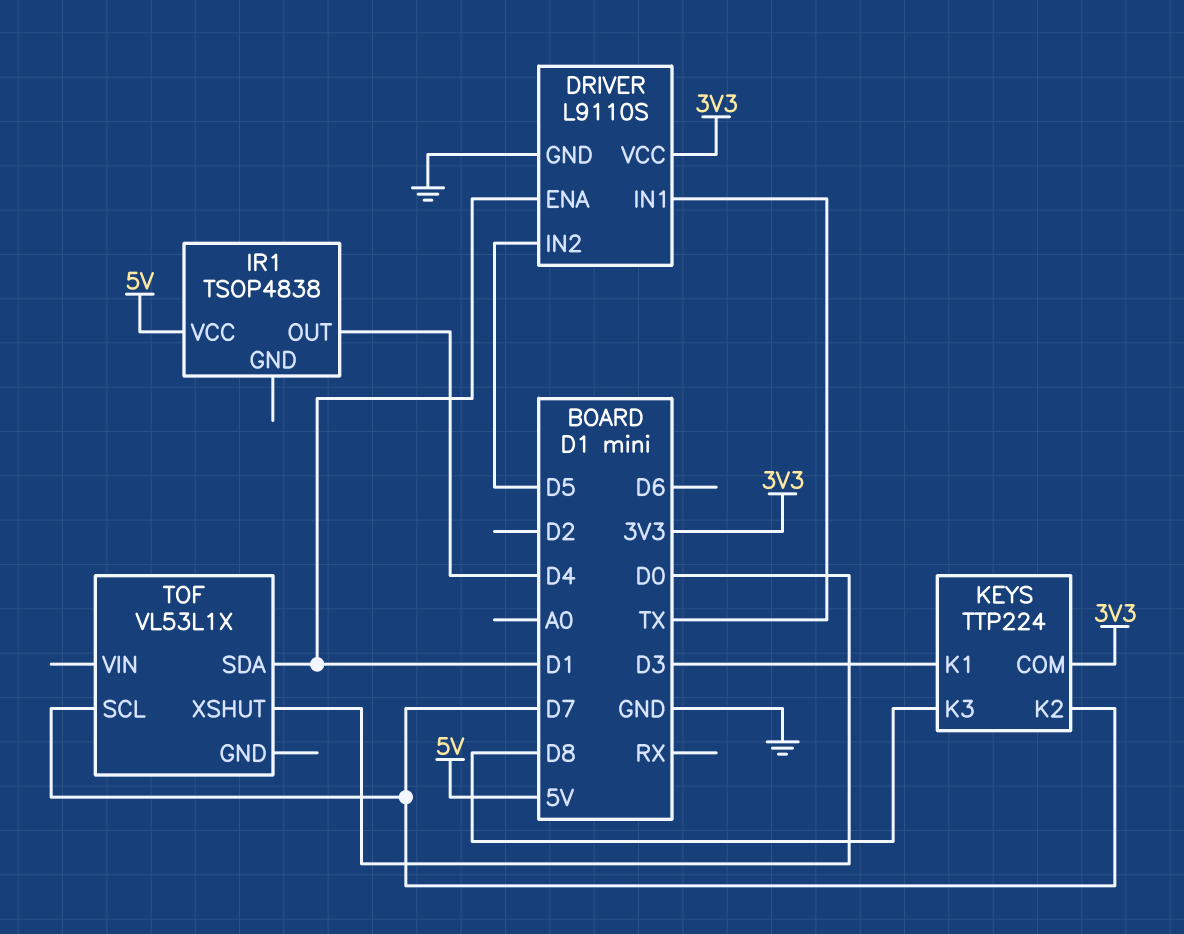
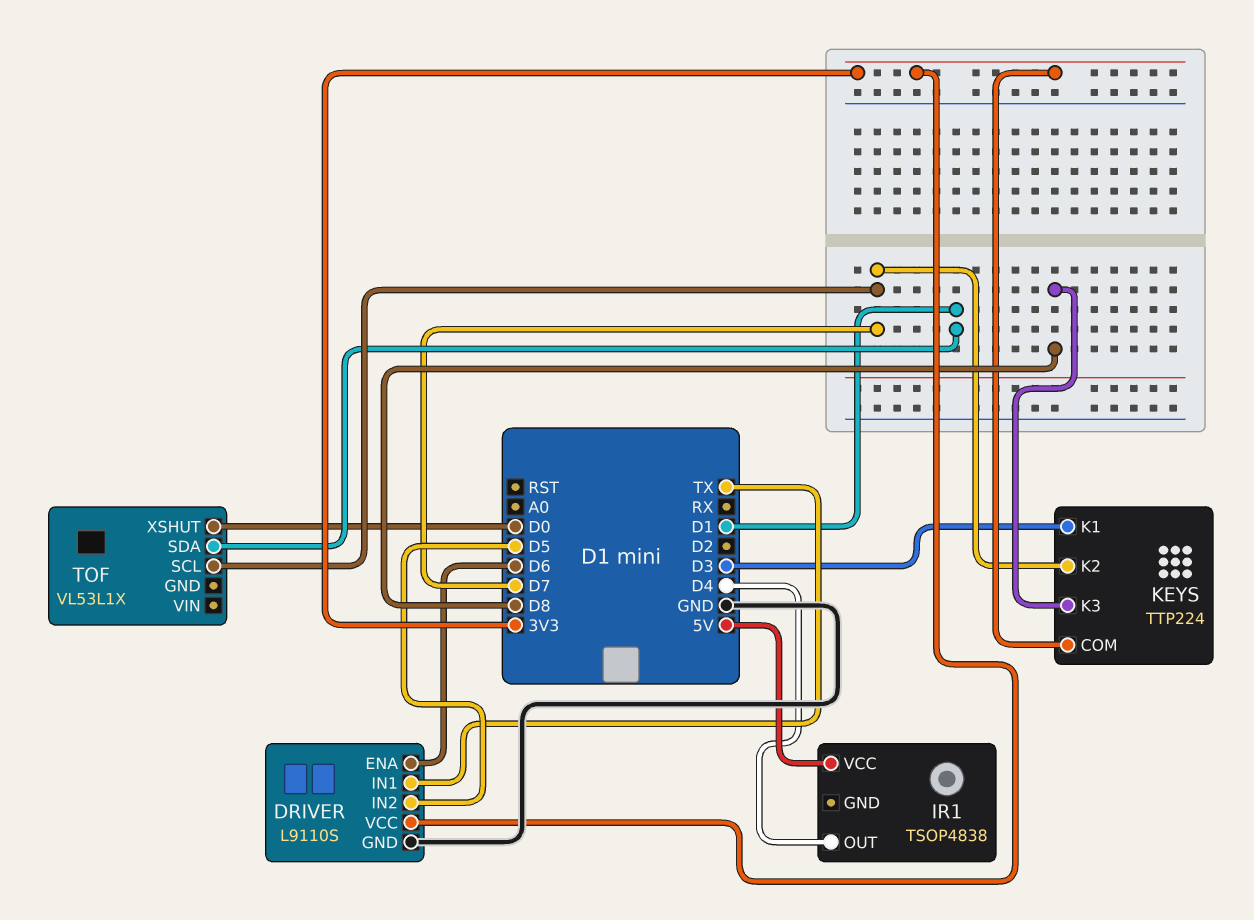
DRIVER pin ENA: D1 -> D6

